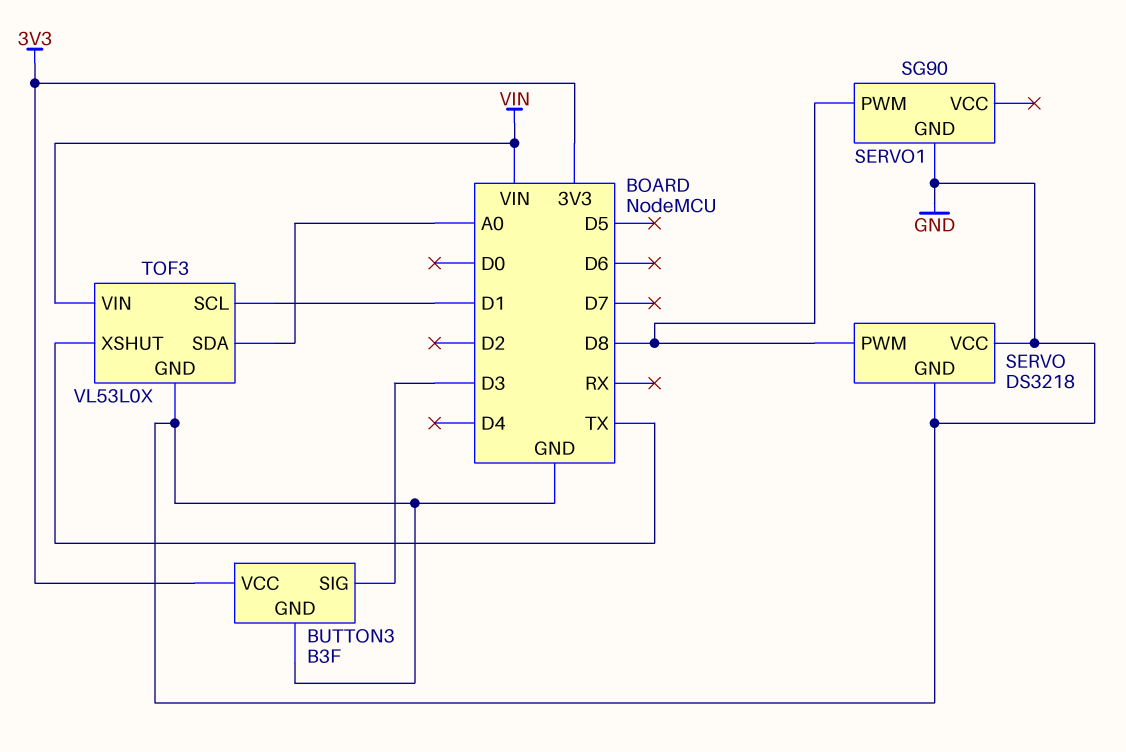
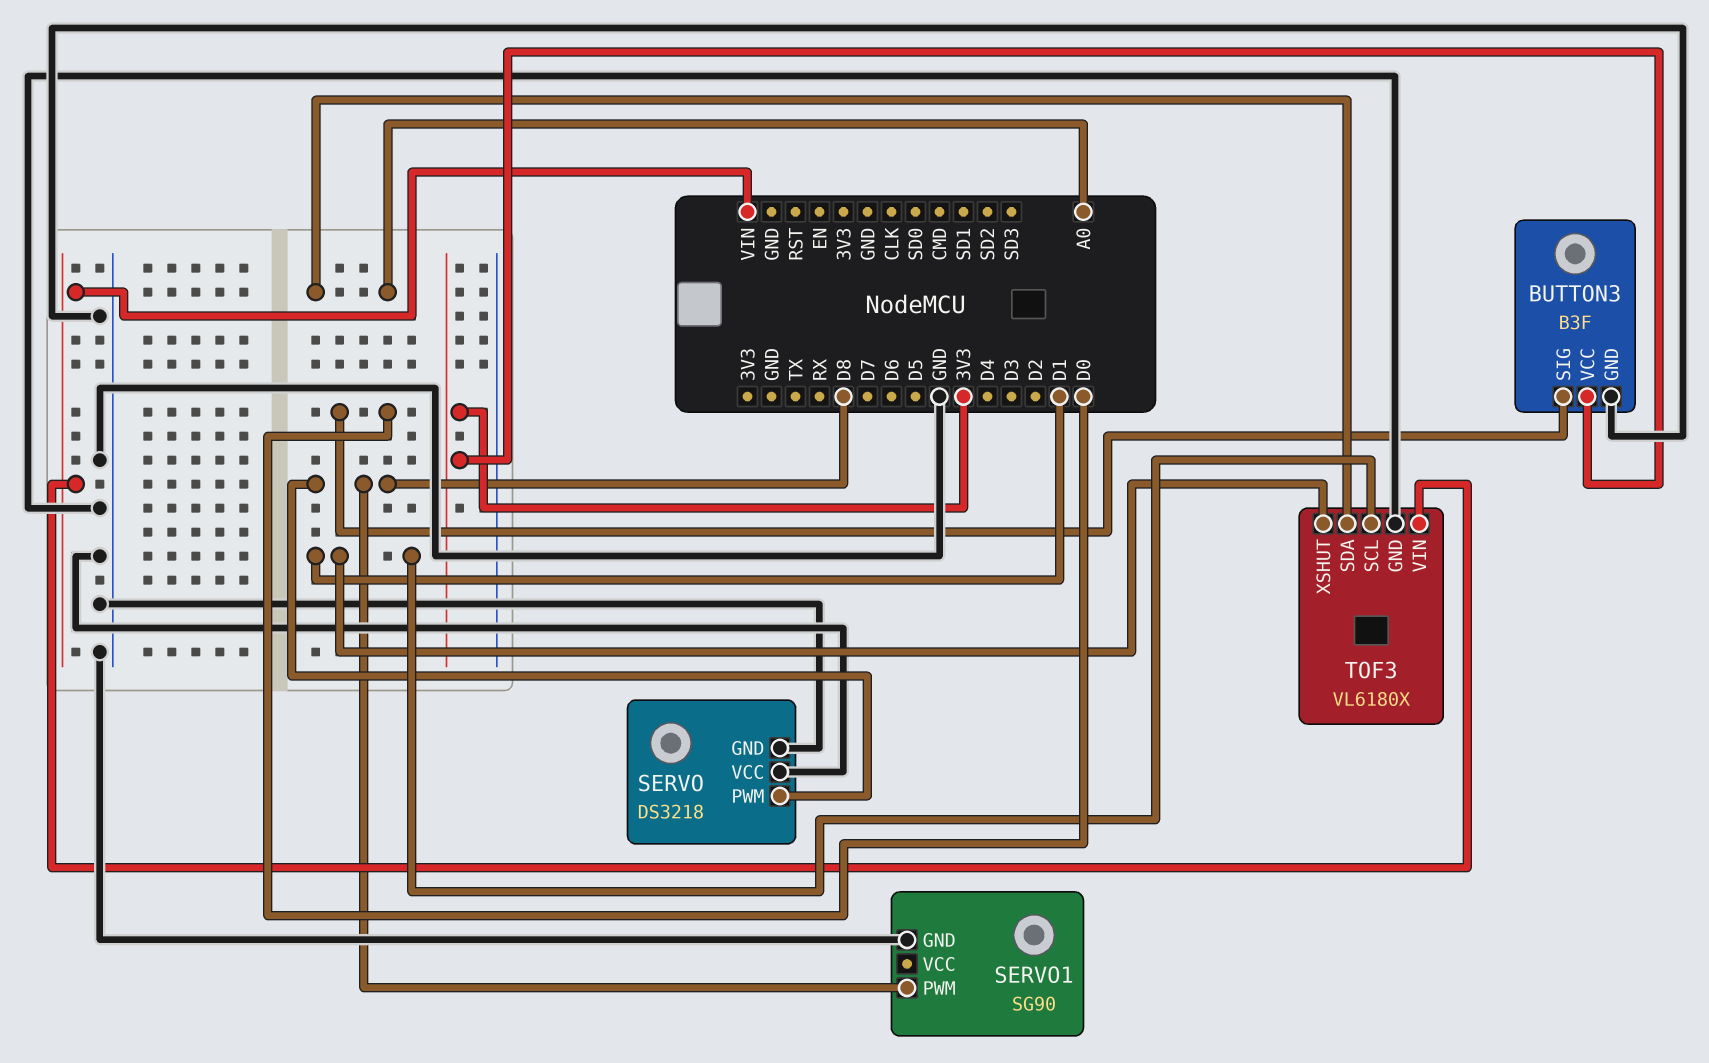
BUTTON3 pin SIG: D3 -> D0
TOF3: VL53L0X -> VL6180X
TOF3 pin XSHUT: TX -> D1

